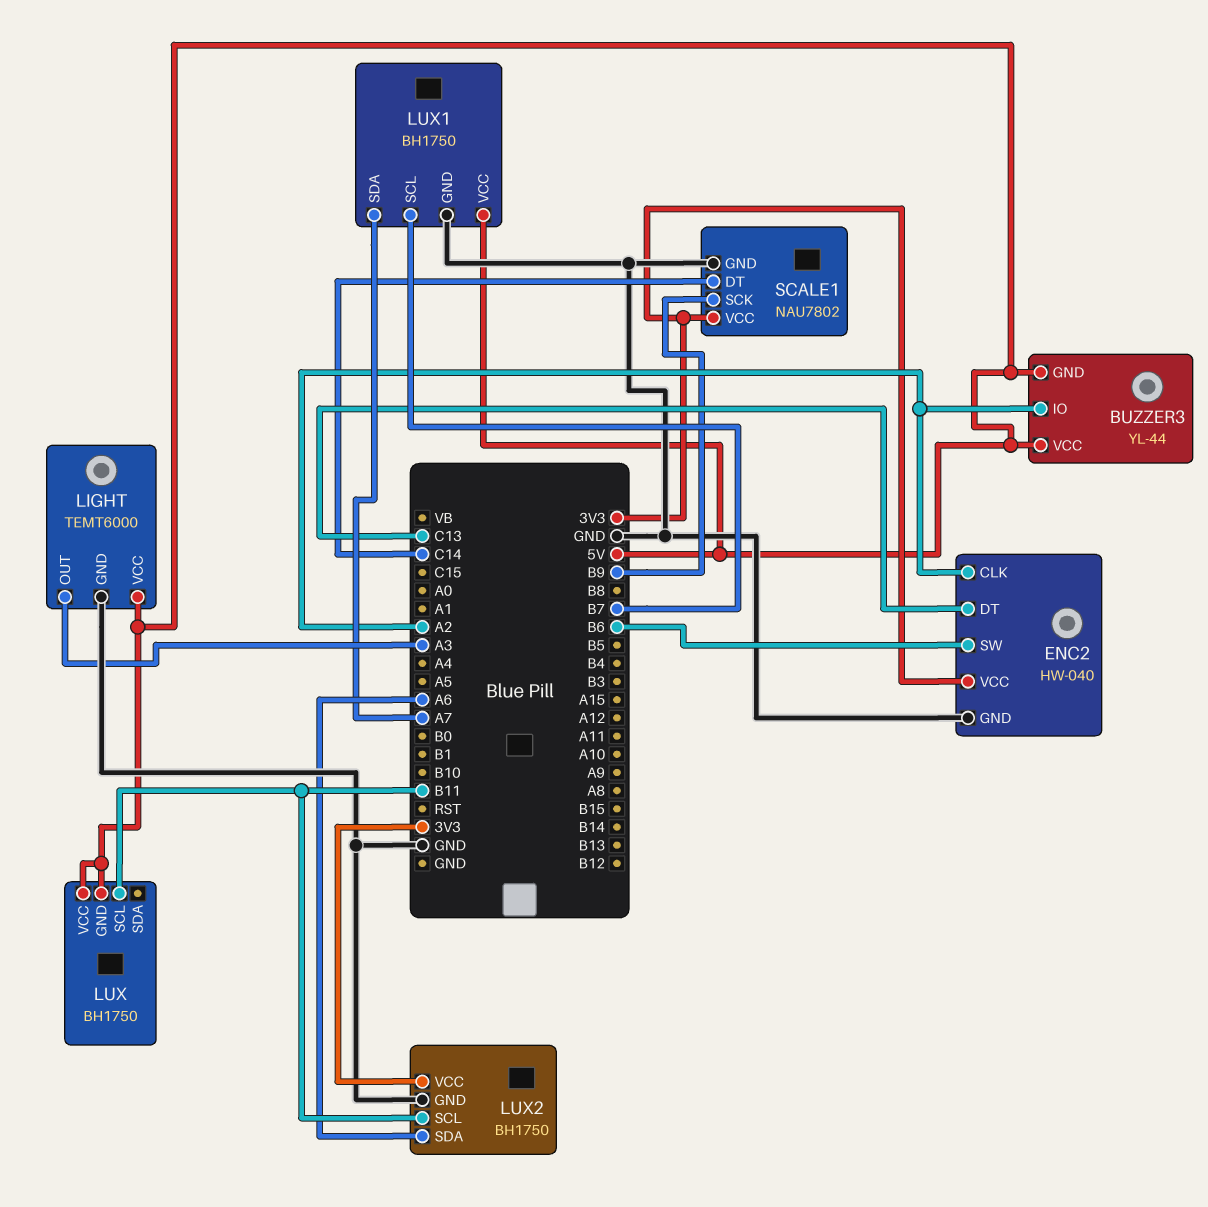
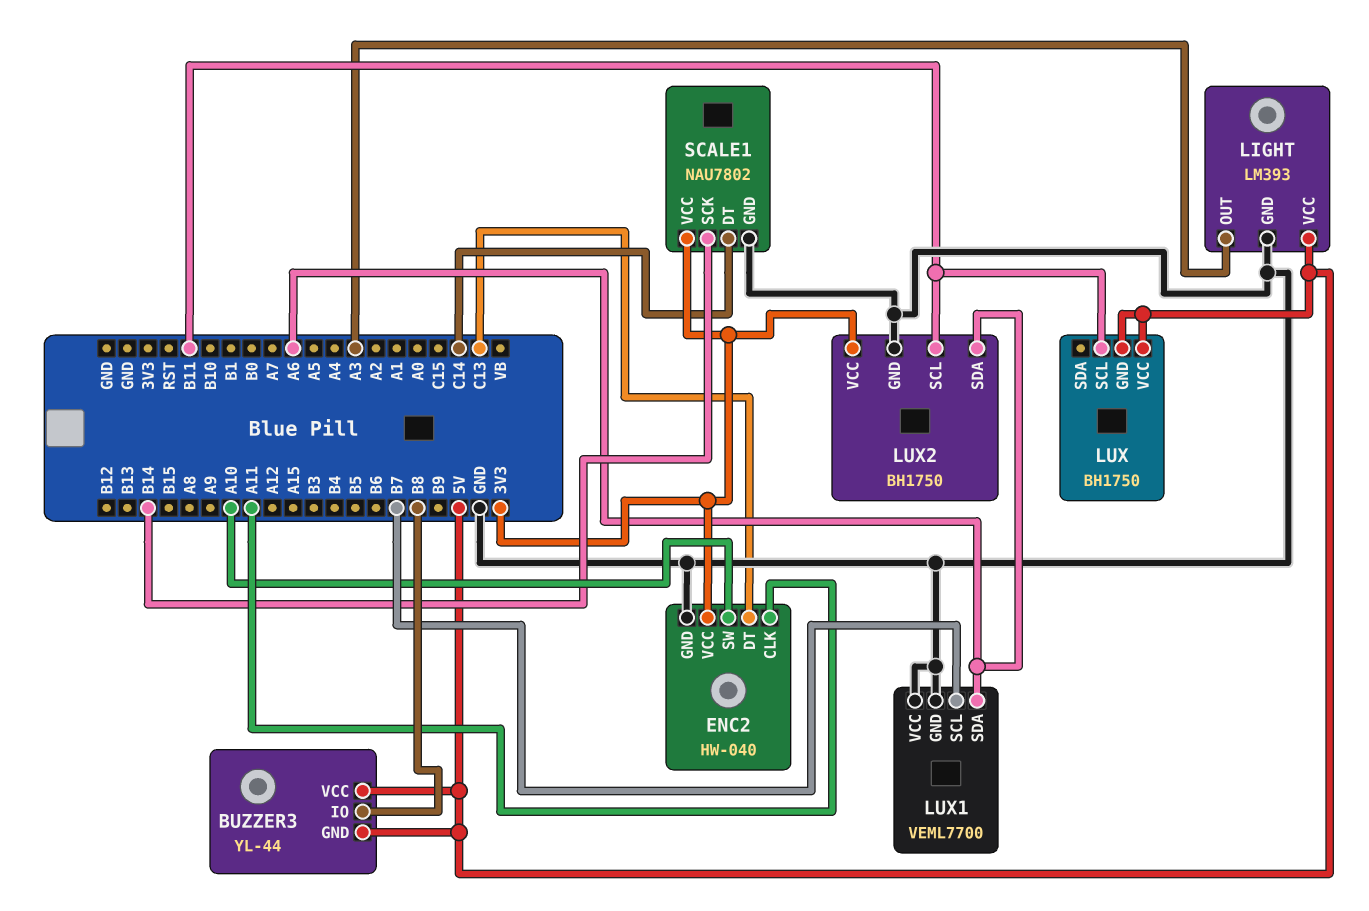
BUZZER3 pin IO: A2 -> B8
ENC2 pin CLK: A2 -> A11
ENC2 pin SW: B6 -> A10
LIGHT: TEMT6000 -> LM393
LUX1: BH1750 -> VEML7700
LUX1 pin SDA: A7 -> A6
LUX1 pin VCC: 5V -> GND
SCALE1 pin SCK: B9 -> B14

